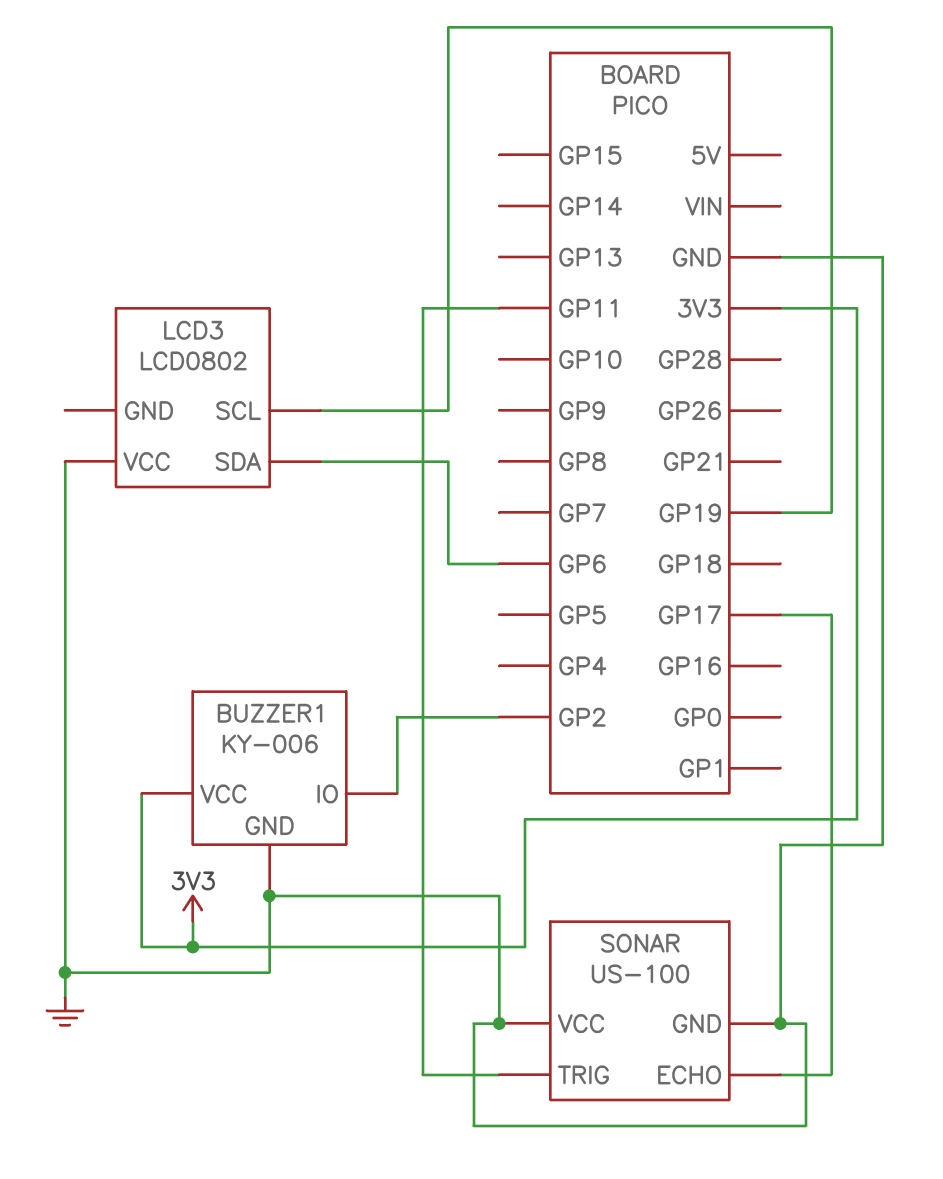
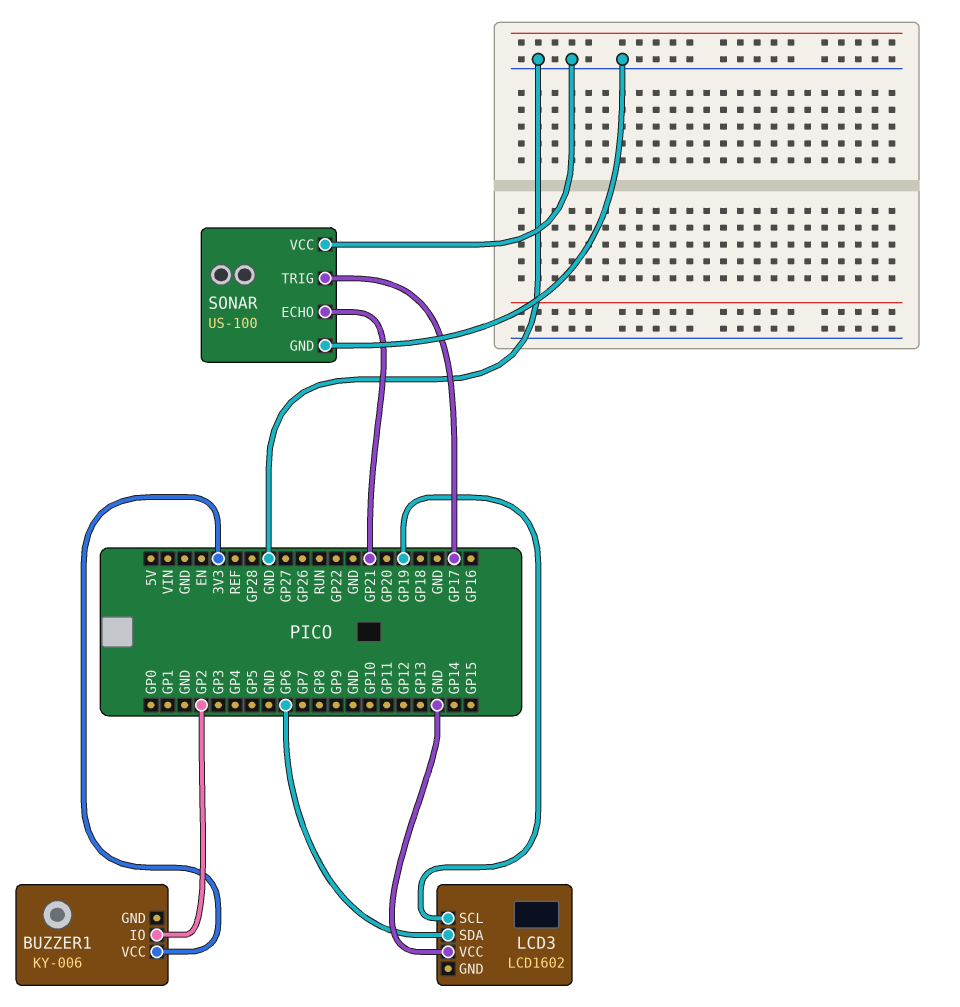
BUZZER1 pin GND: GND -> none
LCD3: LCD0802 -> LCD1602
SONAR pin ECHO: GP17 -> GP21
SONAR pin TRIG: GP11 -> GP17

